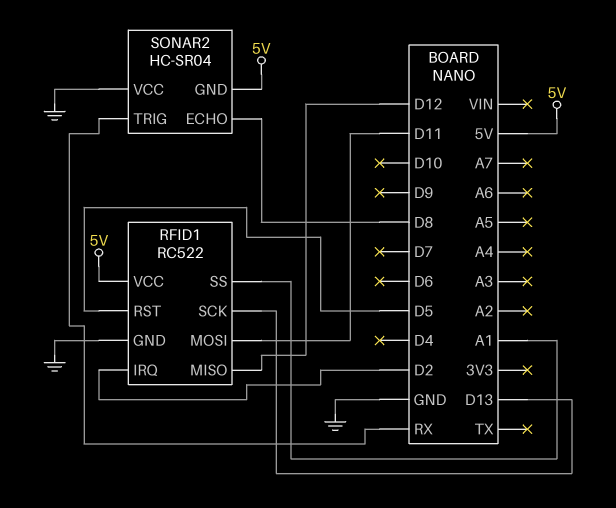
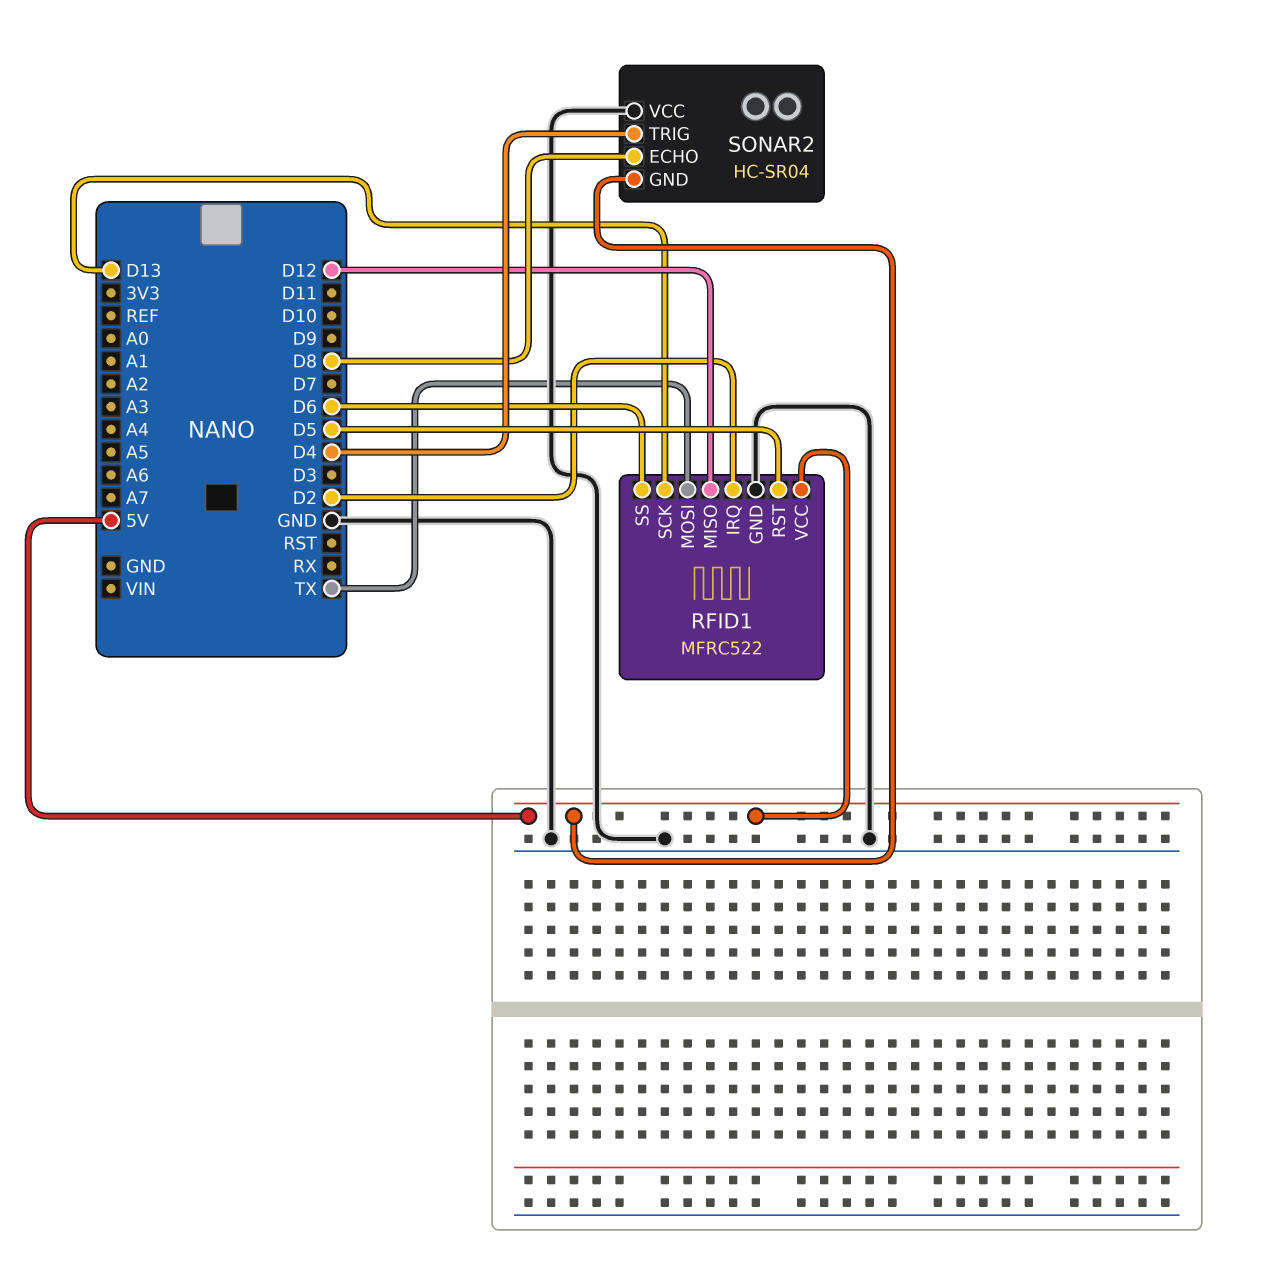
RFID1: RC522 -> MFRC522
RFID1 pin MOSI: D11 -> TX
RFID1 pin SS: A1 -> D6
SONAR2 pin TRIG: RX -> D4

